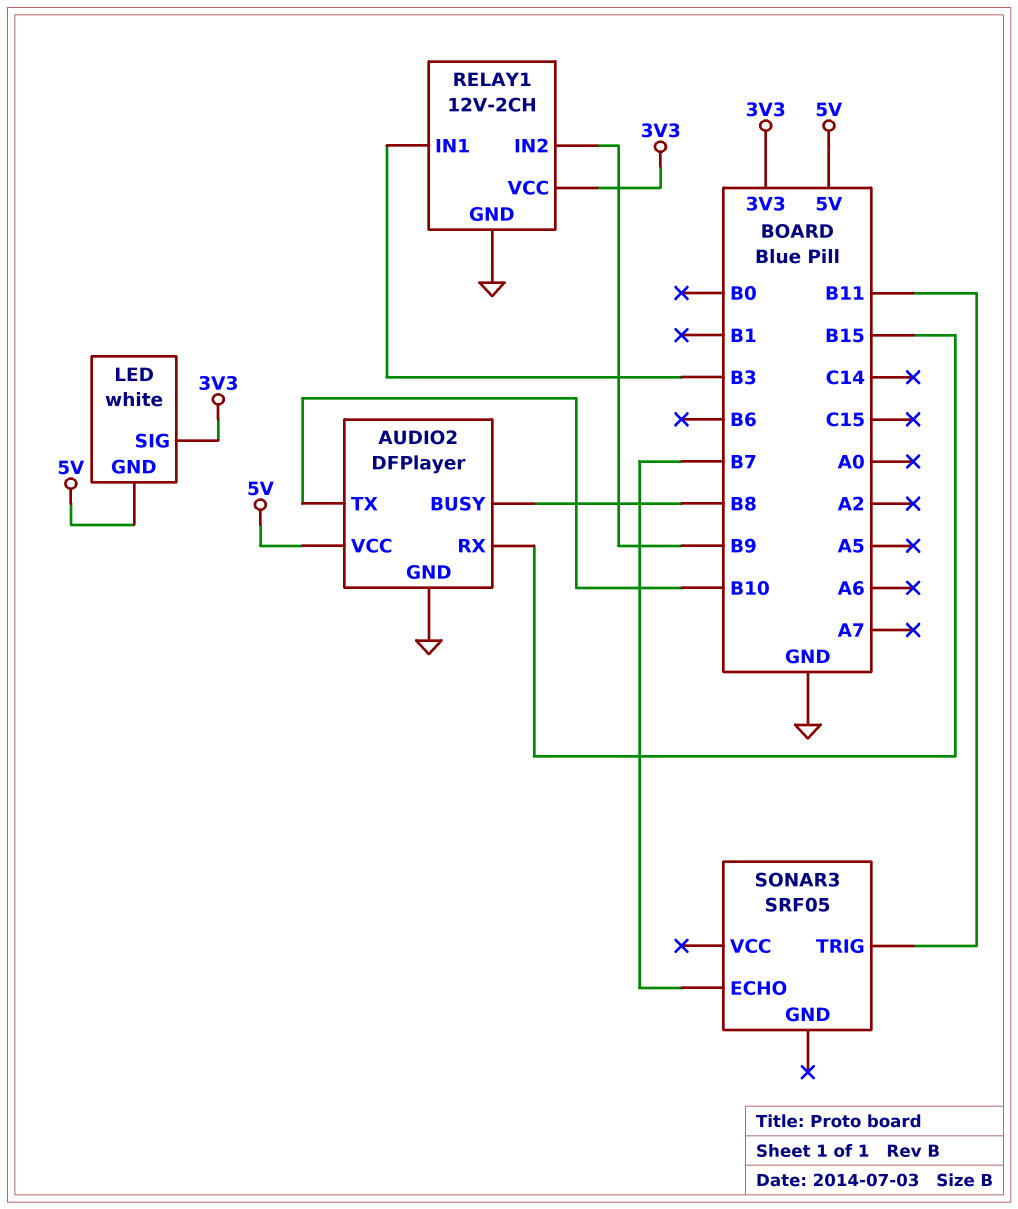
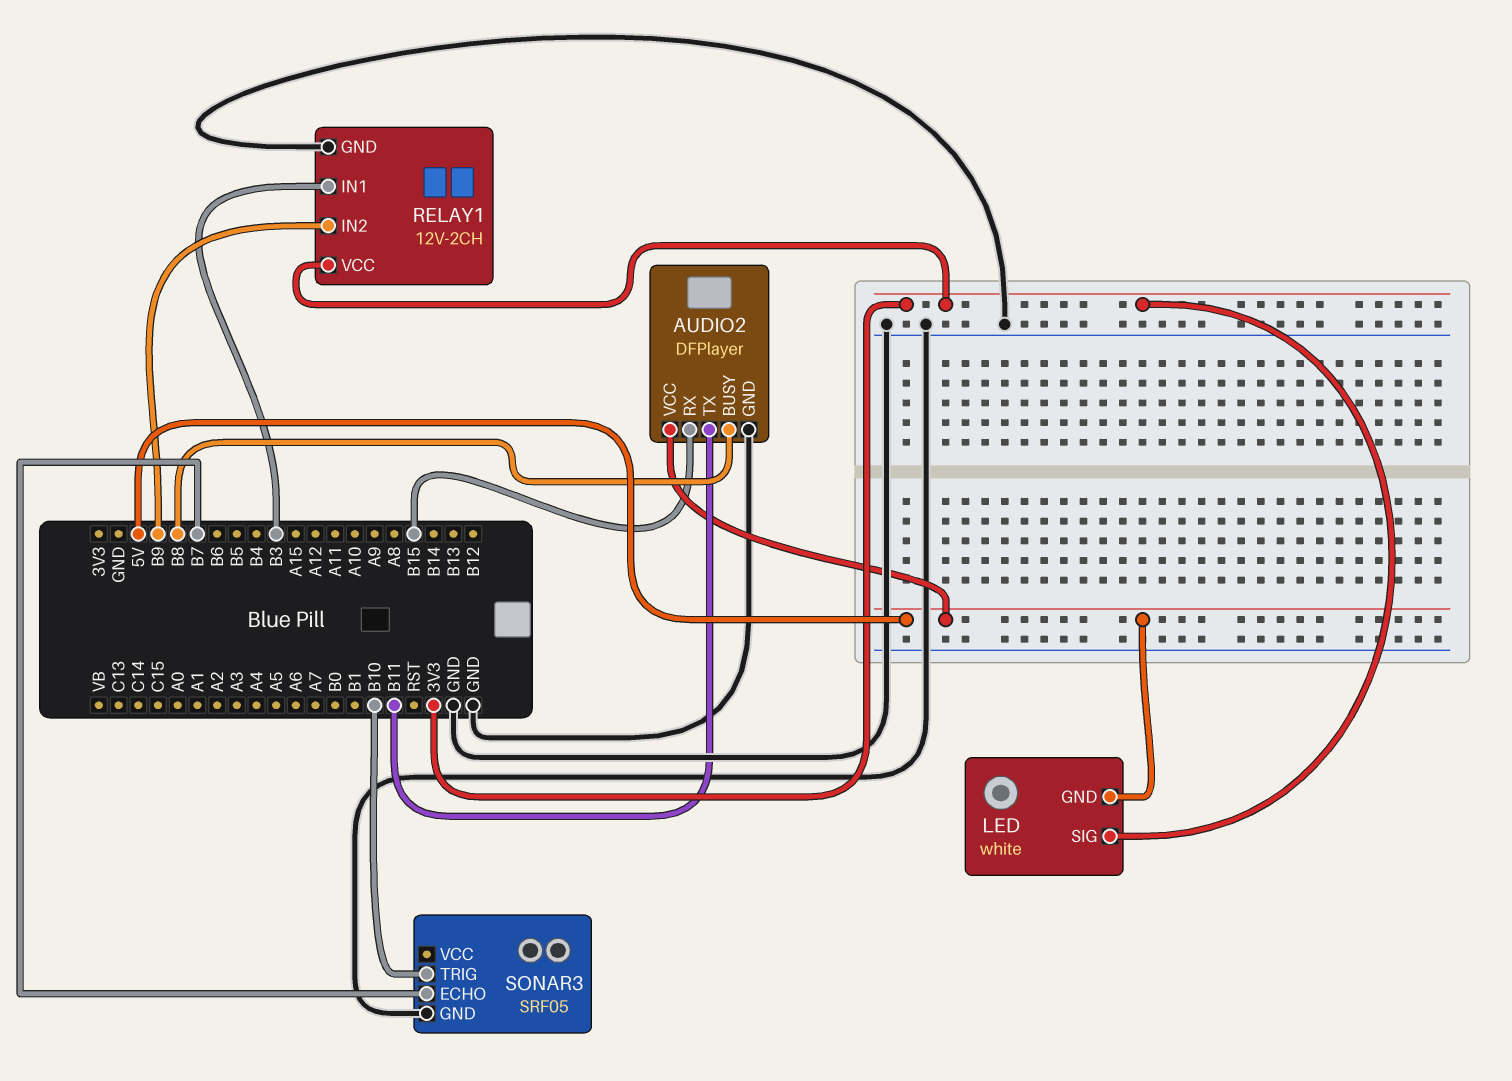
AUDIO2 pin TX: B10 -> B11
SONAR3 pin GND: none -> GND
SONAR3 pin TRIG: B11 -> B10

